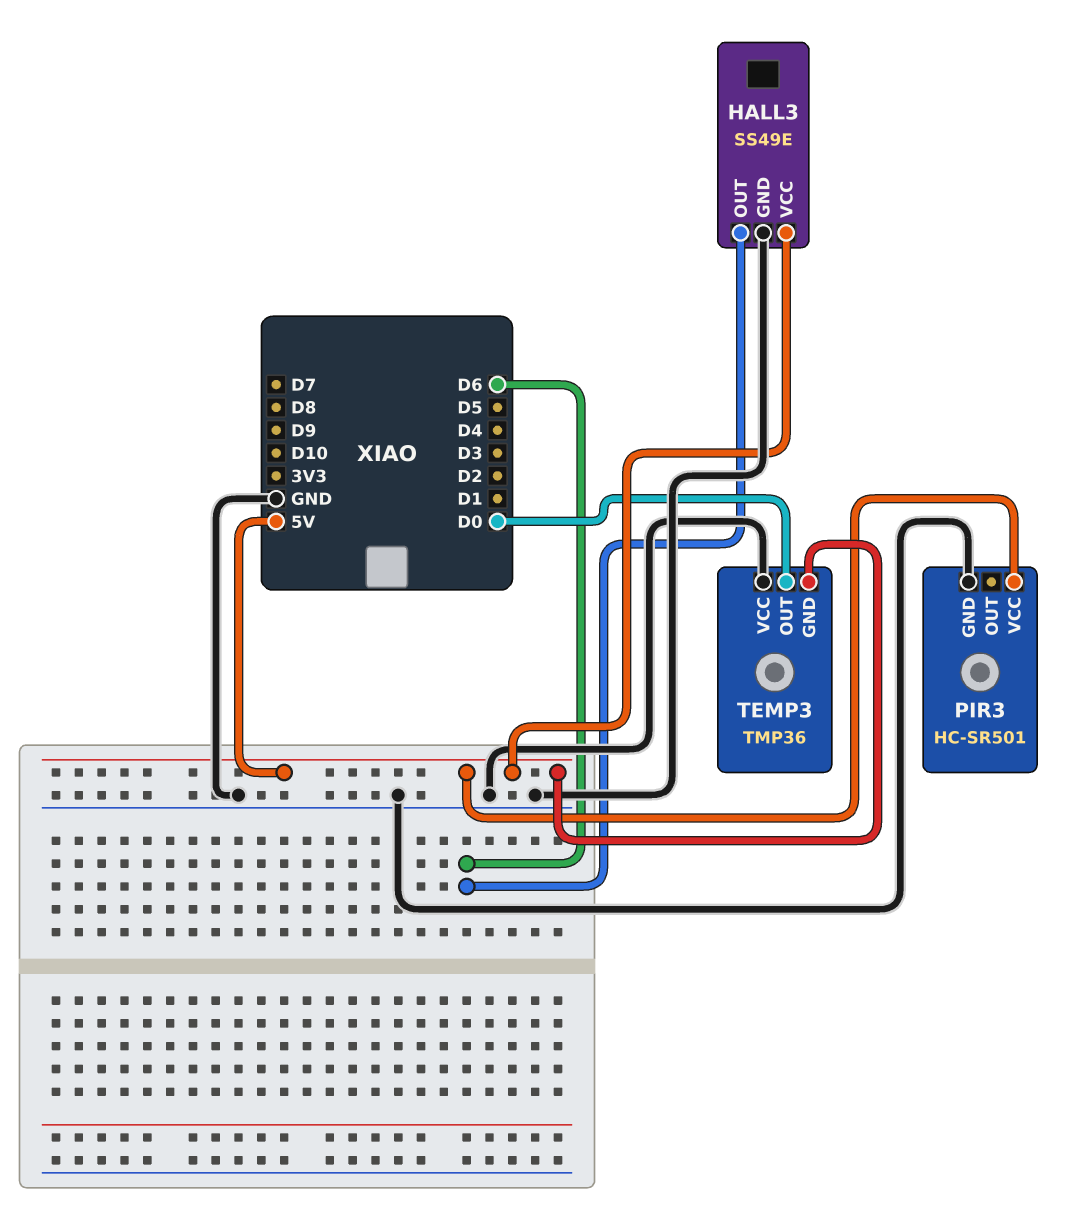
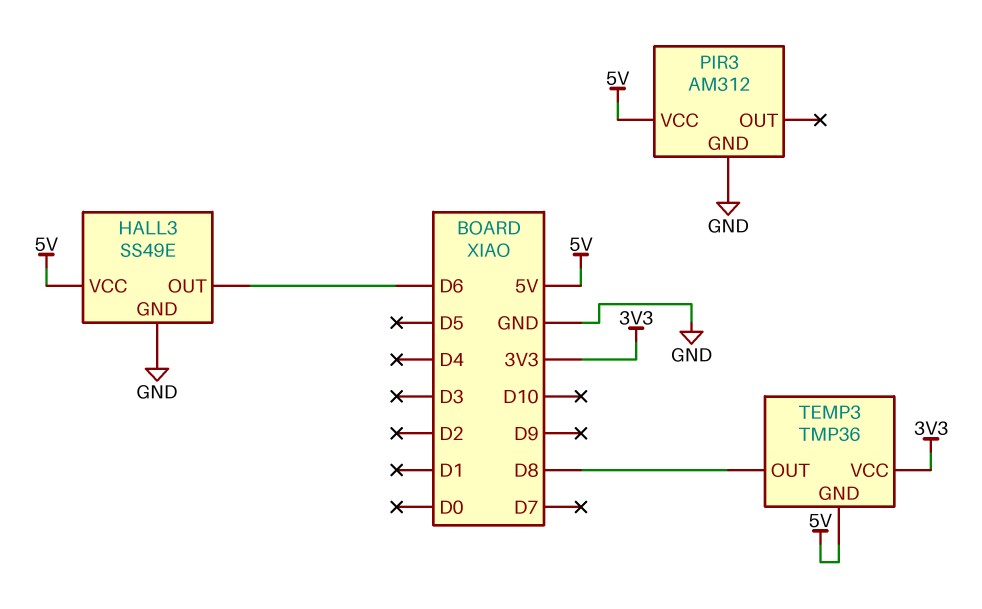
PIR3: HC-SR501 -> AM312
TEMP3 pin OUT: D0 -> D8
TEMP3 pin VCC: GND -> 3V3

